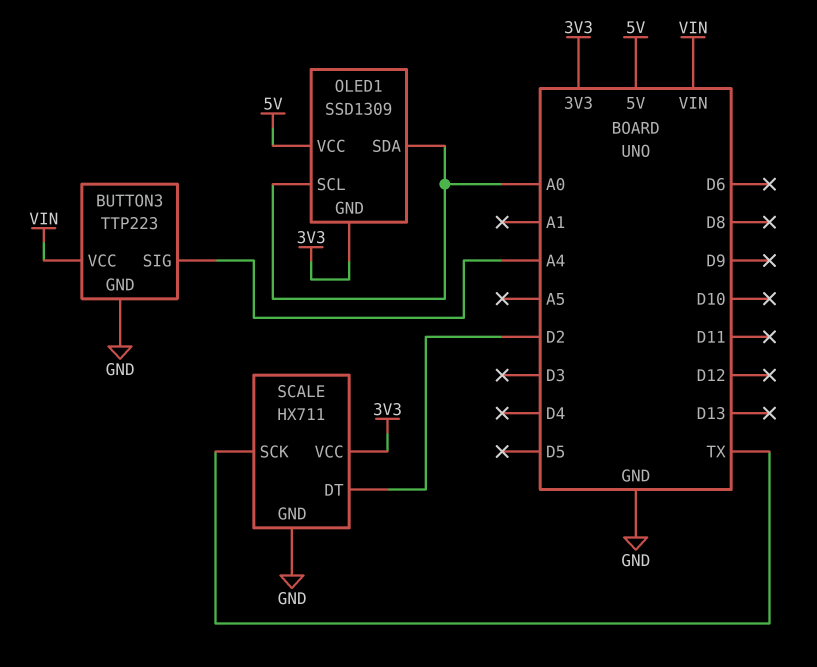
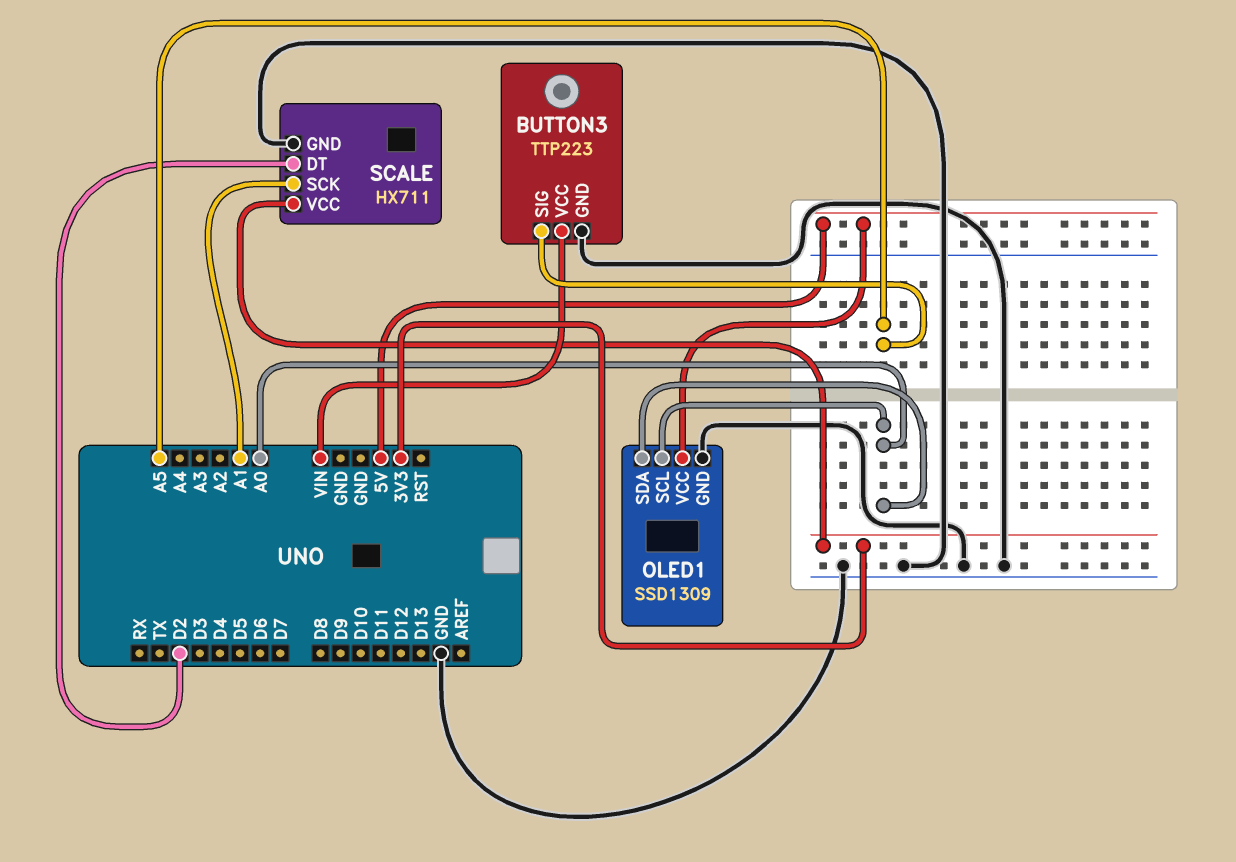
BUTTON3 pin SIG: A4 -> A5
OLED1 pin GND: 3V3 -> GND
SCALE pin SCK: TX -> A1

